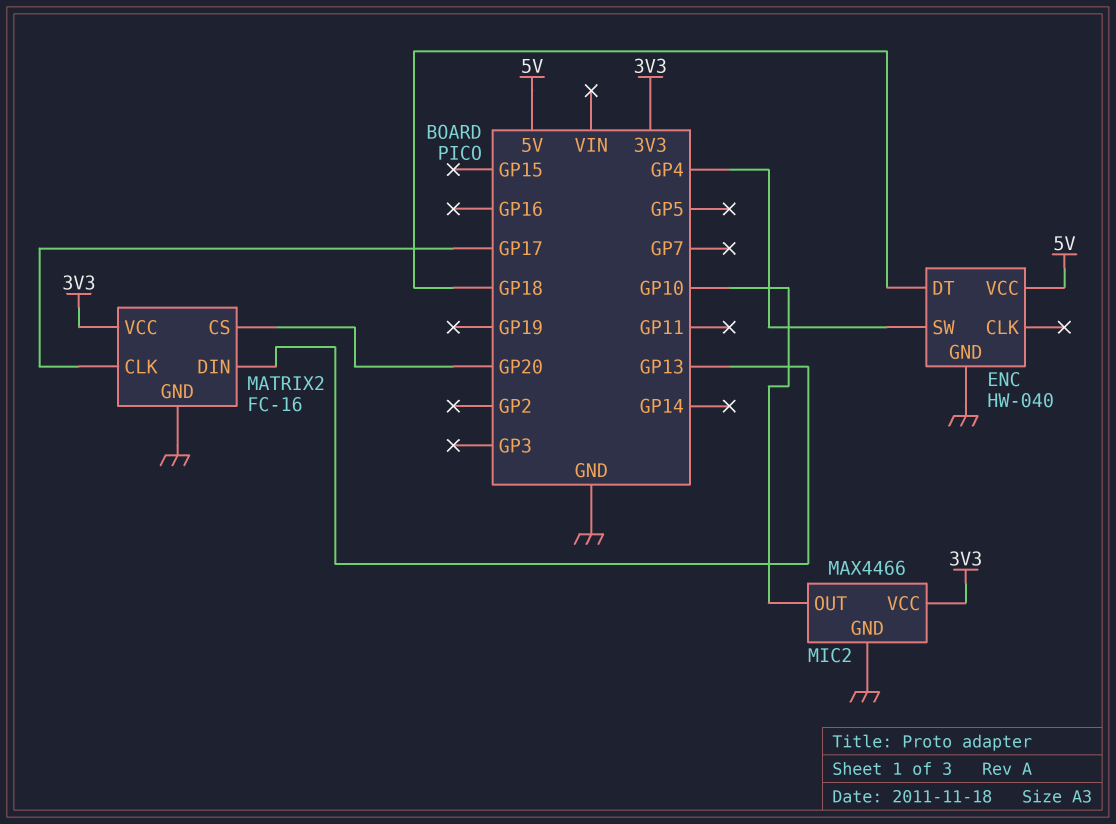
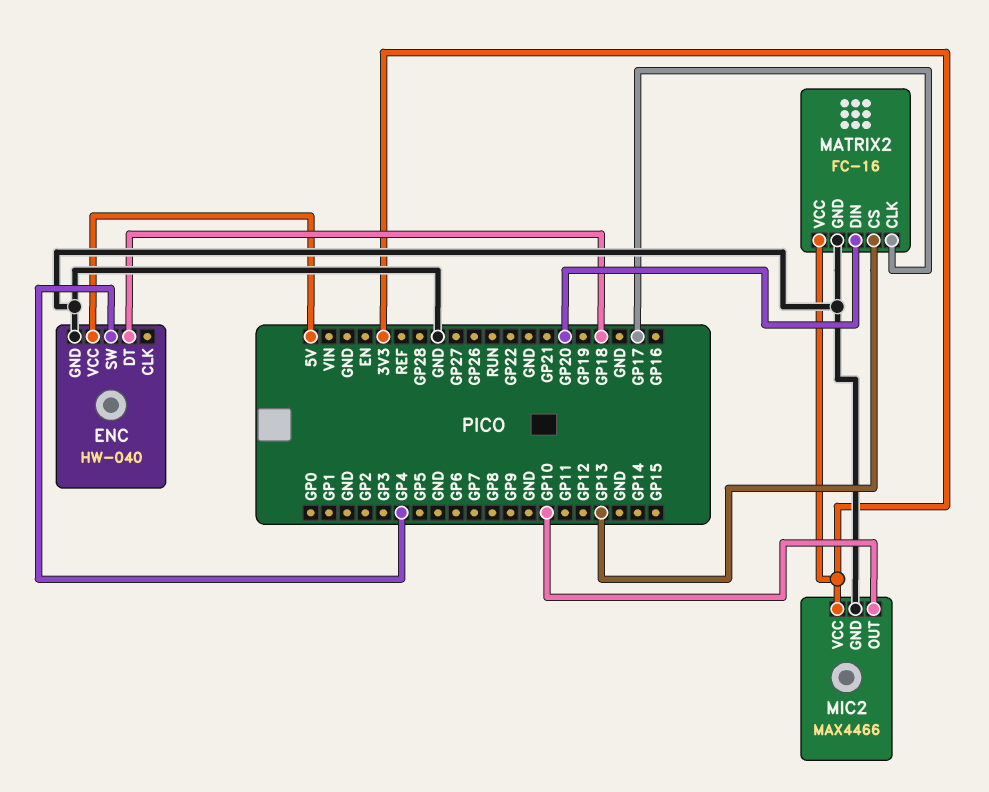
MATRIX2 pin CS: GP20 -> GP13
MATRIX2 pin DIN: GP13 -> GP20

